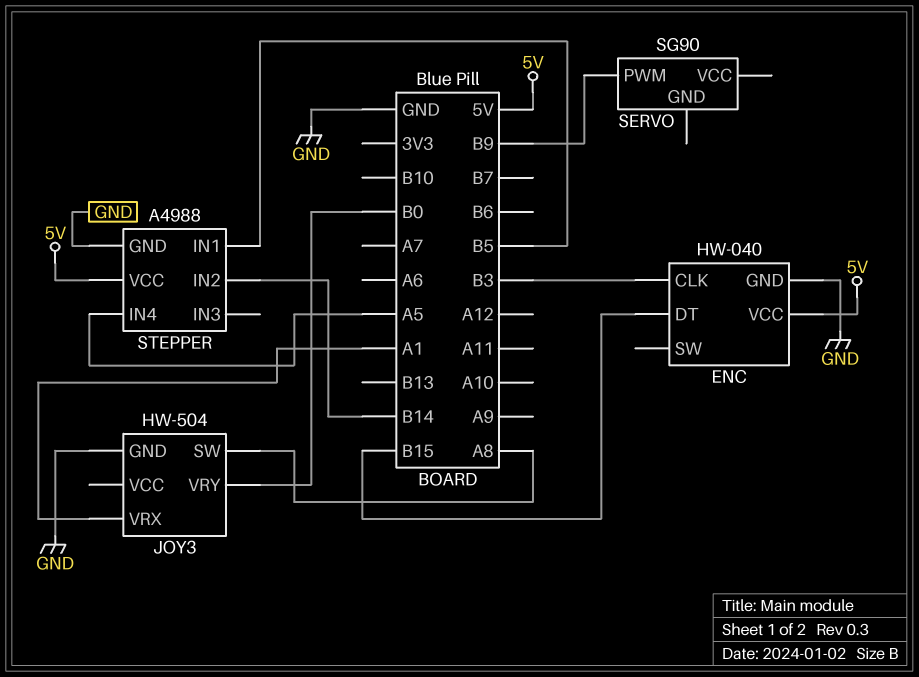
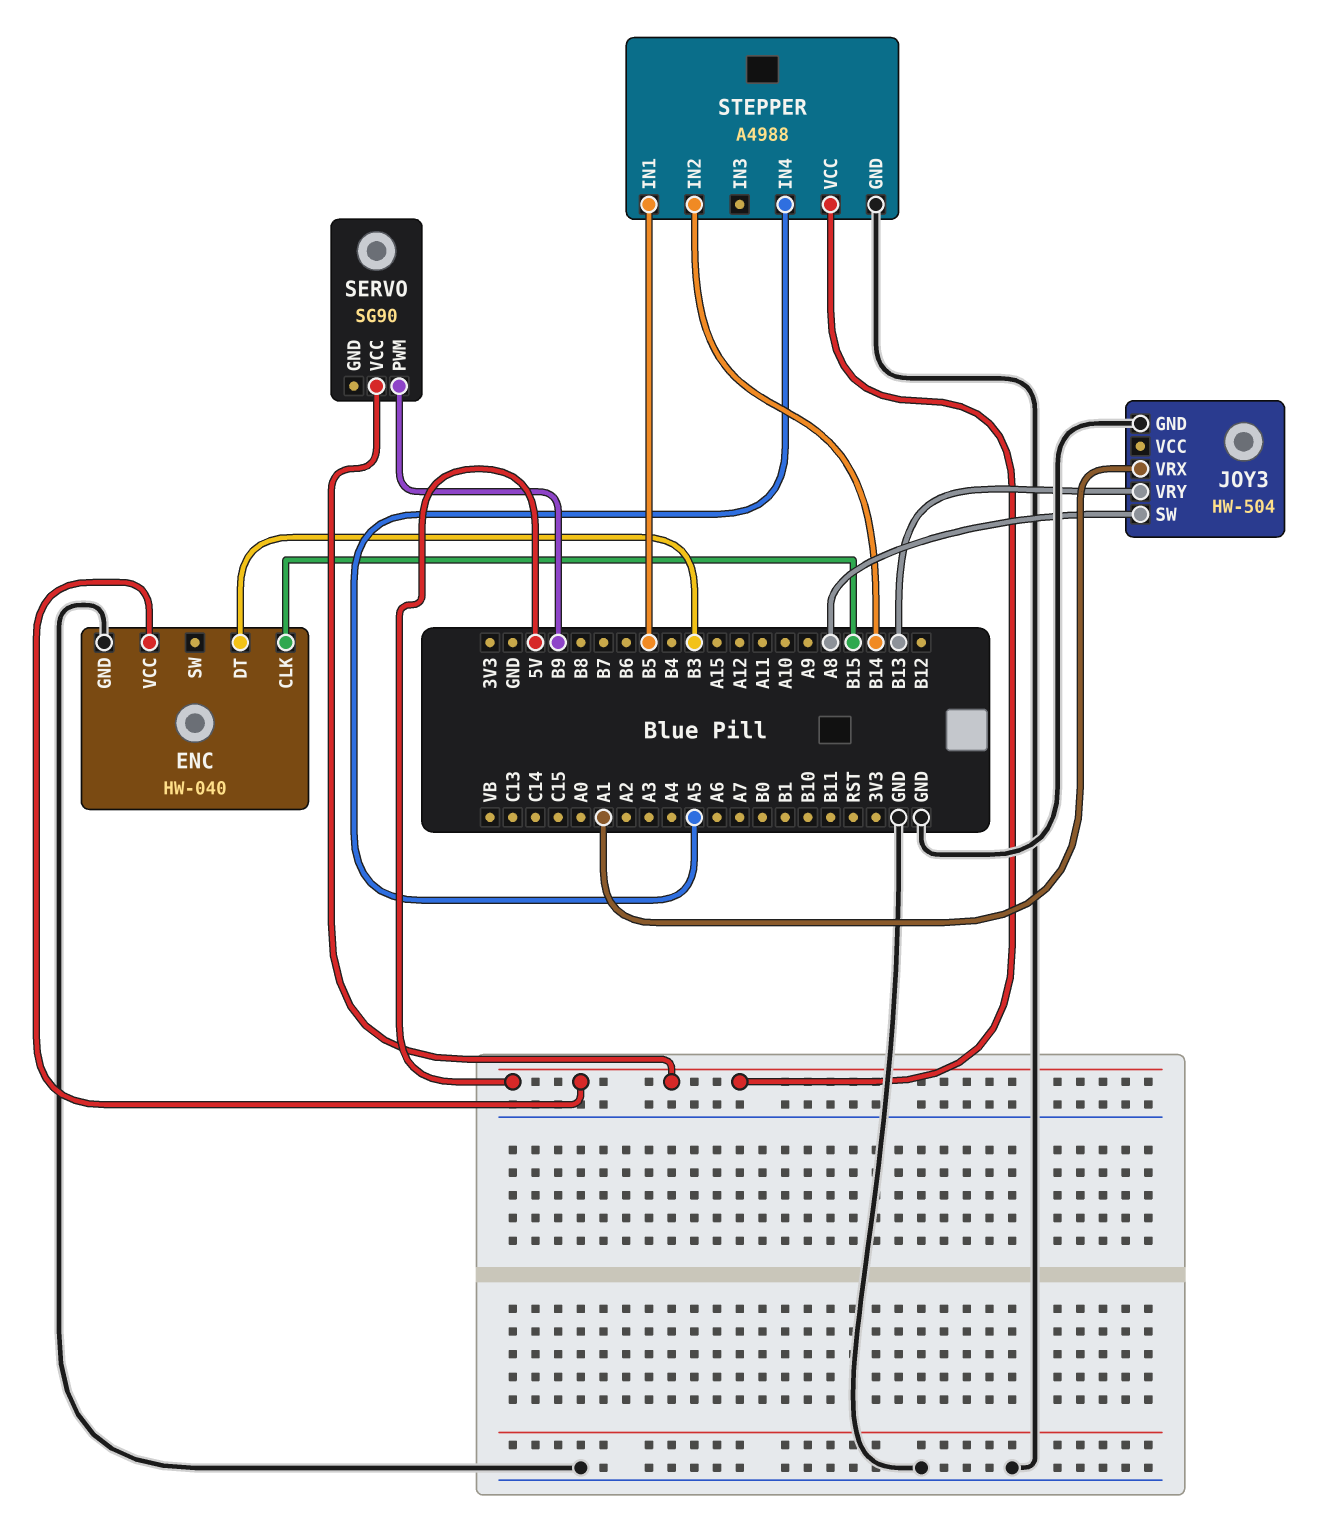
ENC pin CLK: B3 -> B15
ENC pin DT: B15 -> B3
JOY3 pin VRY: B0 -> B13
SERVO pin VCC: none -> 5V

